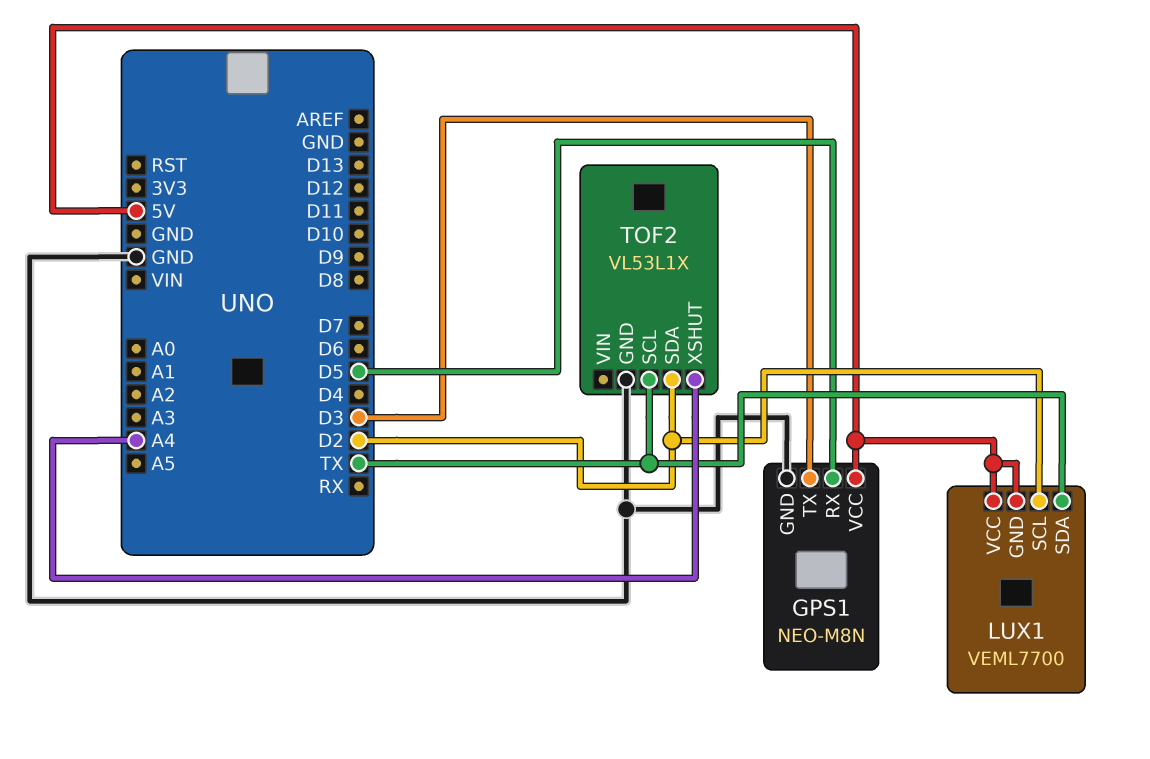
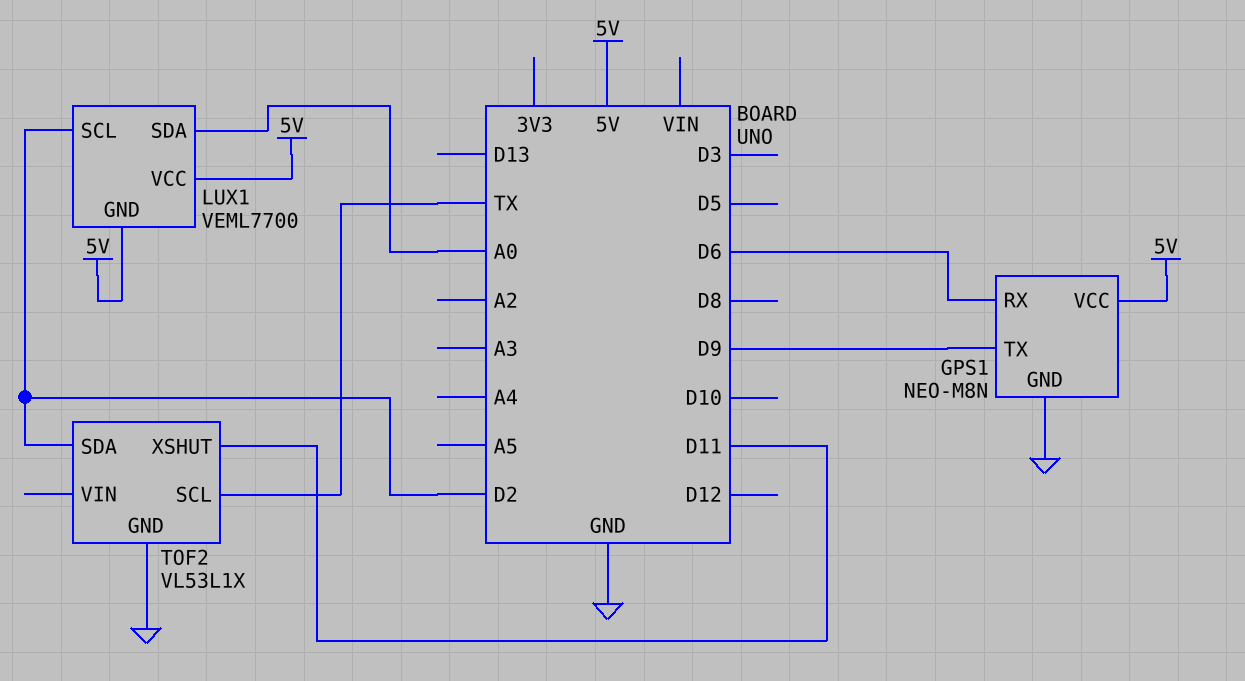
GPS1 pin RX: D5 -> D6
GPS1 pin TX: D3 -> D9
LUX1 pin SDA: TX -> A0
TOF2 pin XSHUT: A4 -> D11

